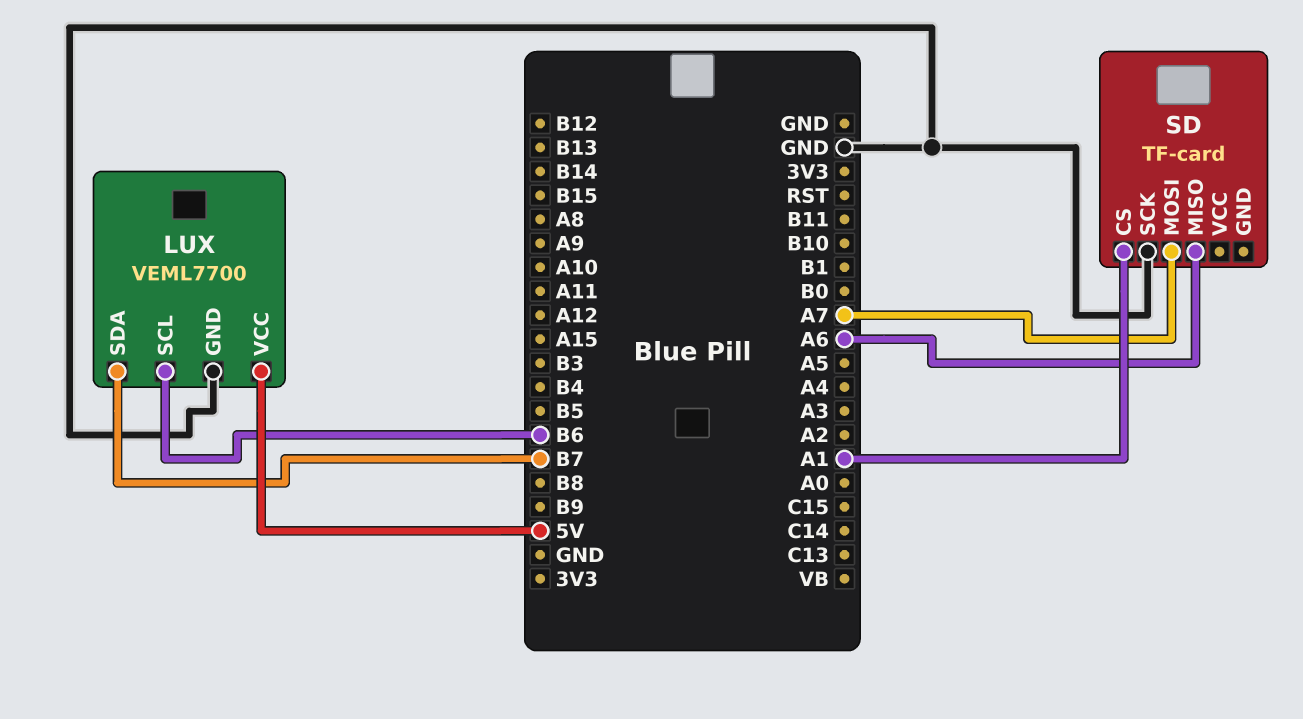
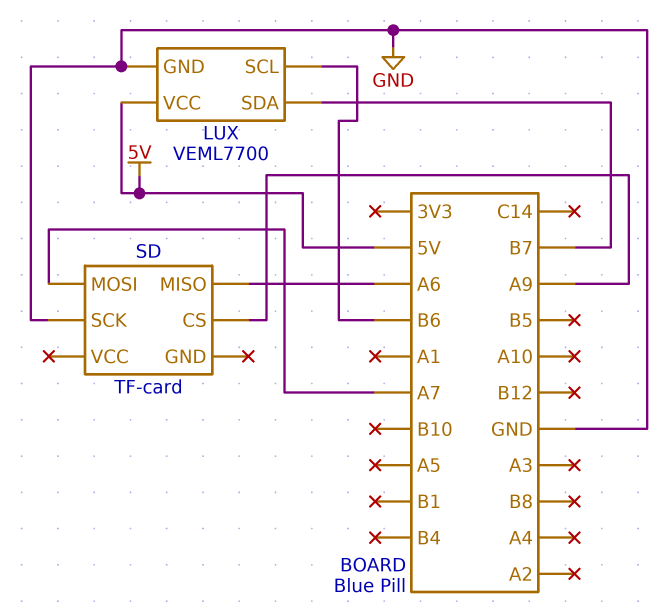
SD pin CS: A1 -> A9

